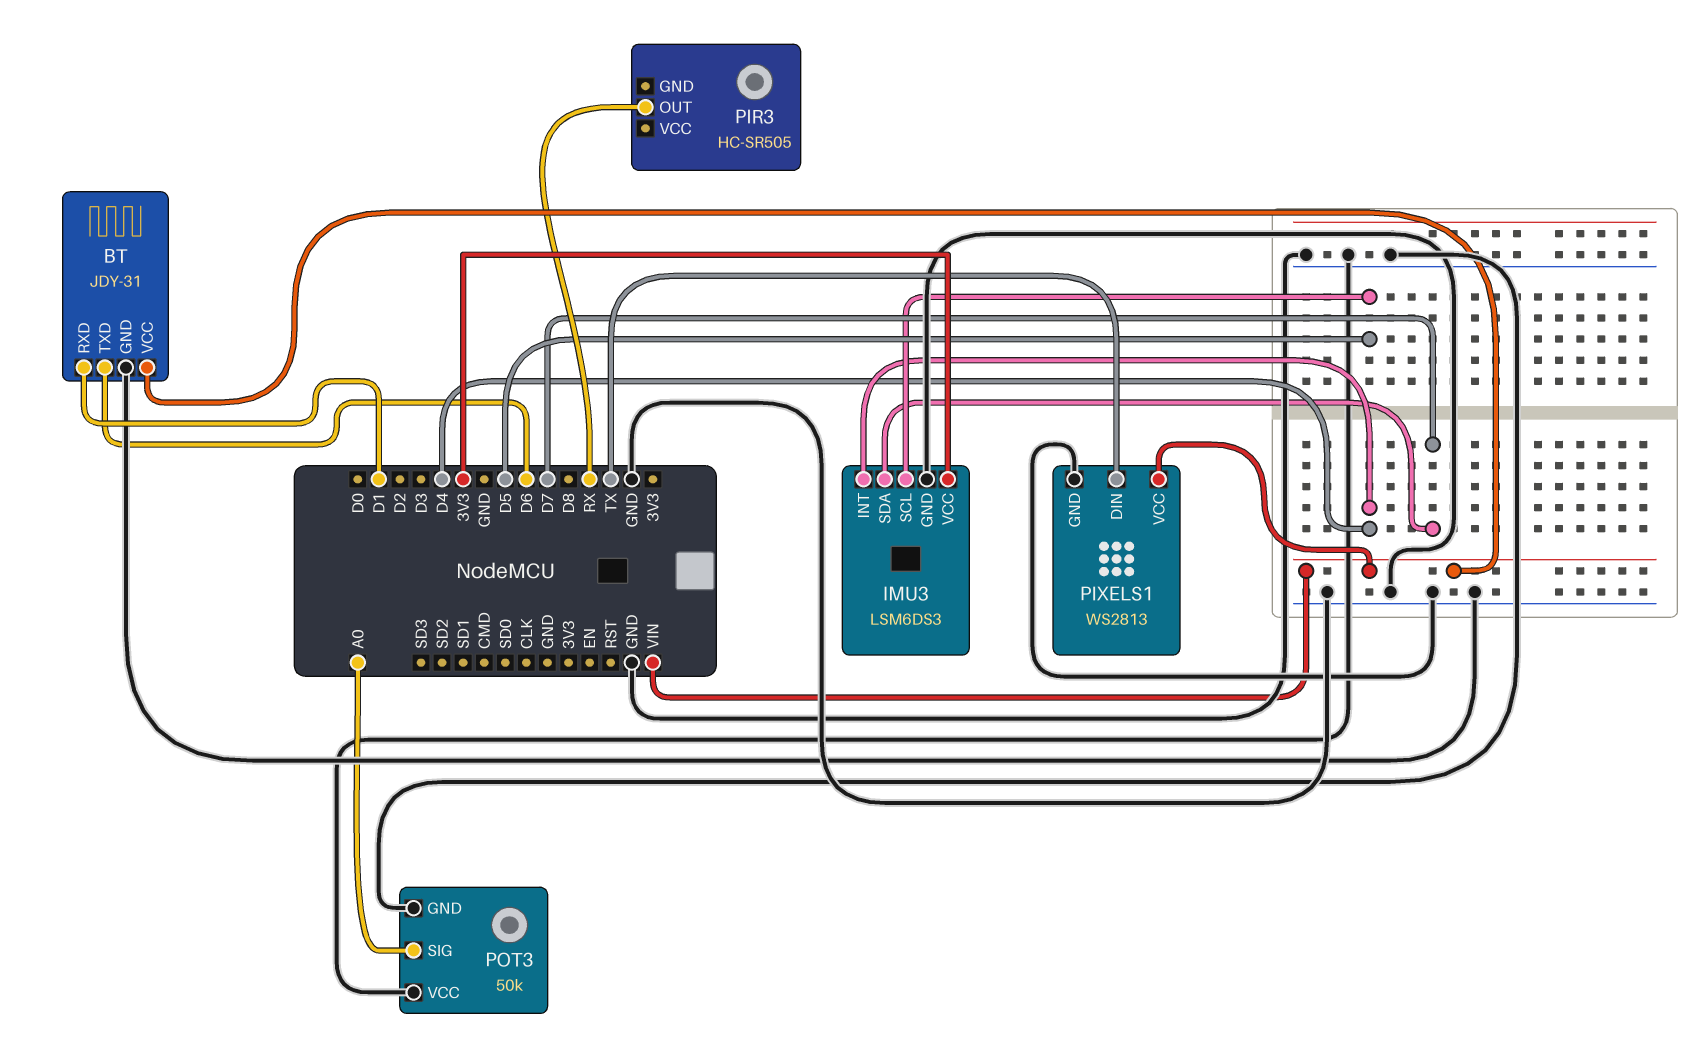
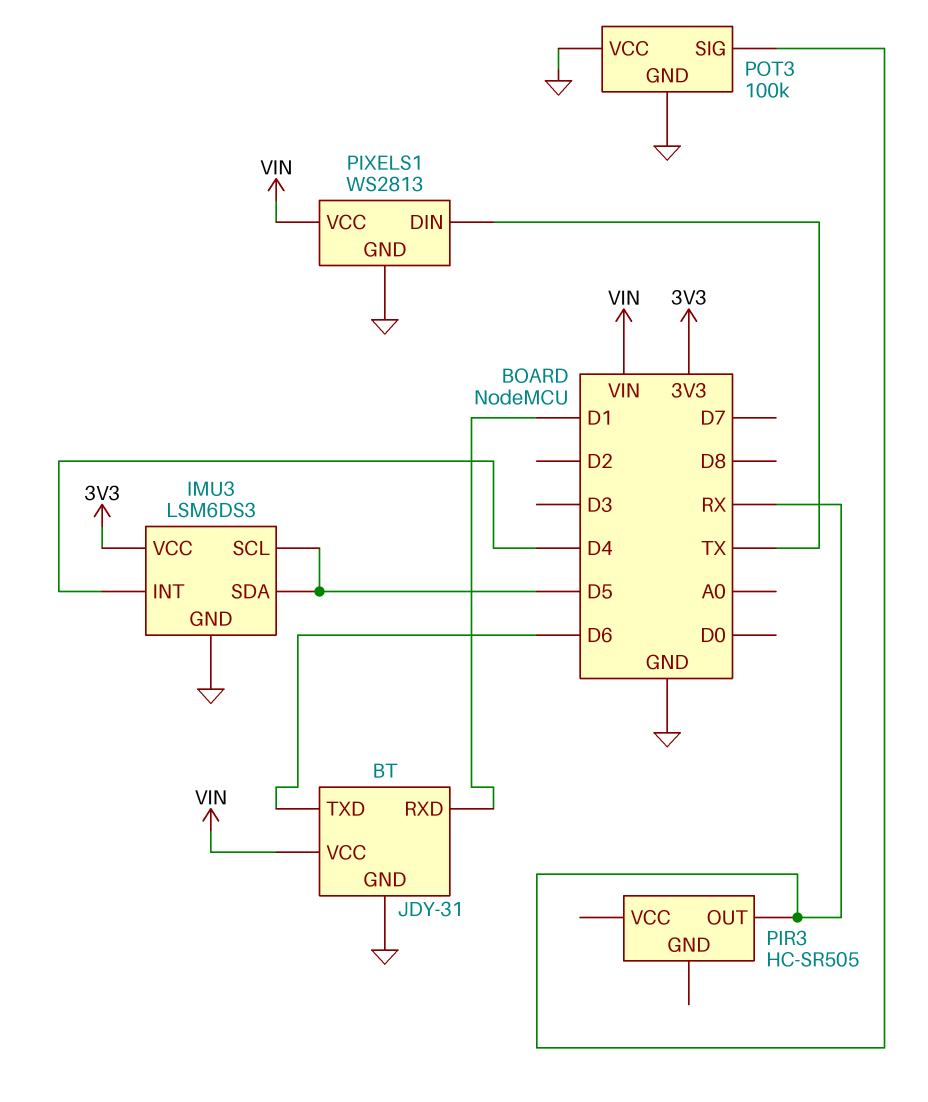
IMU3 pin SDA: D7 -> D5
POT3: 50k -> 100k
POT3 pin SIG: A0 -> RX

